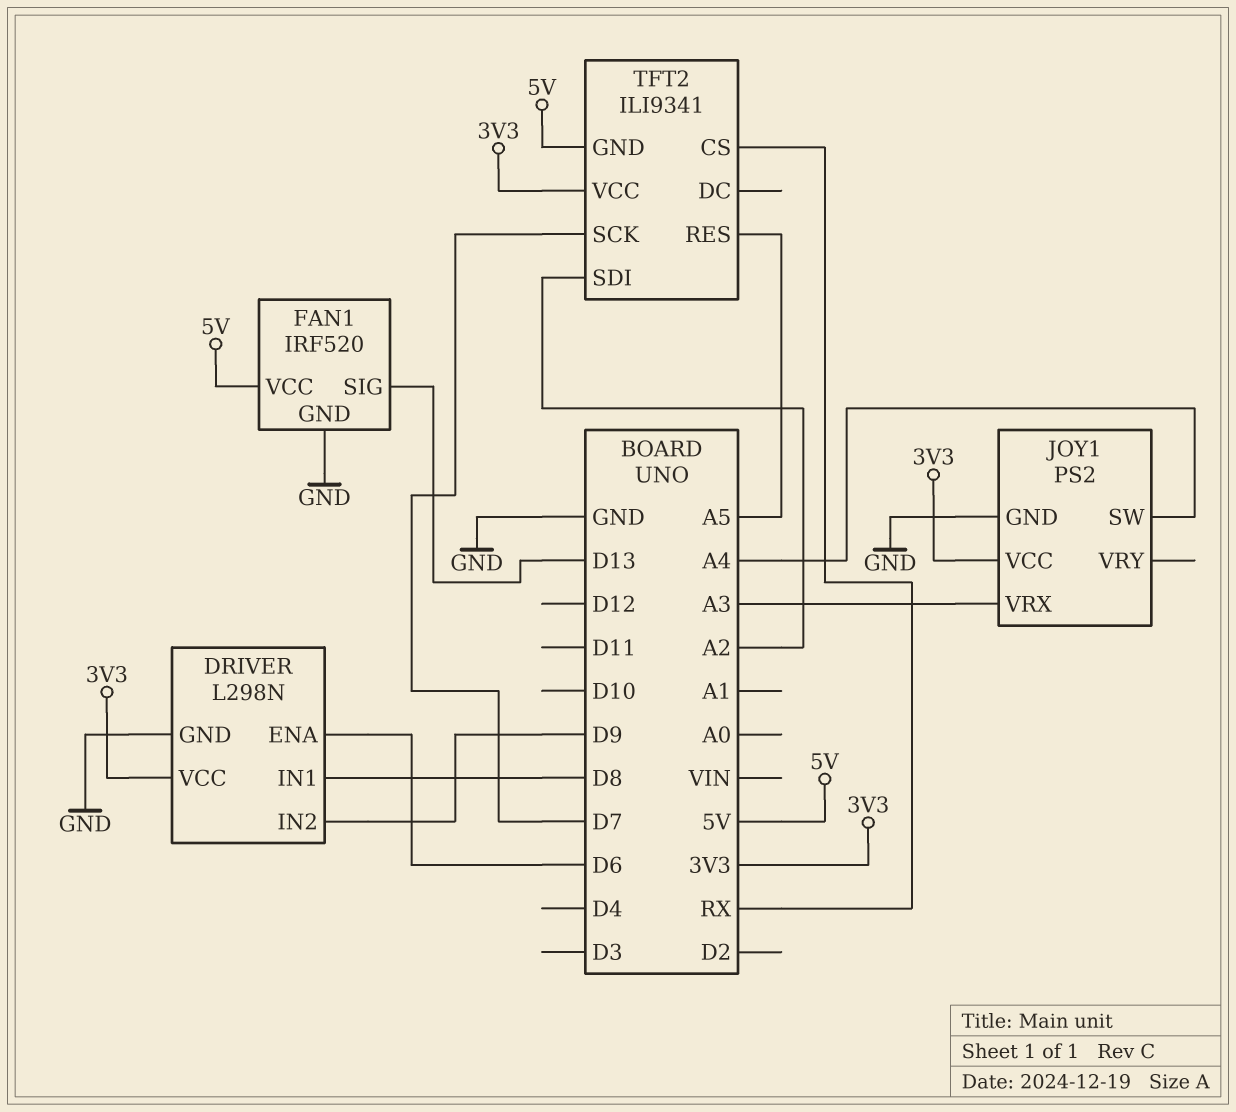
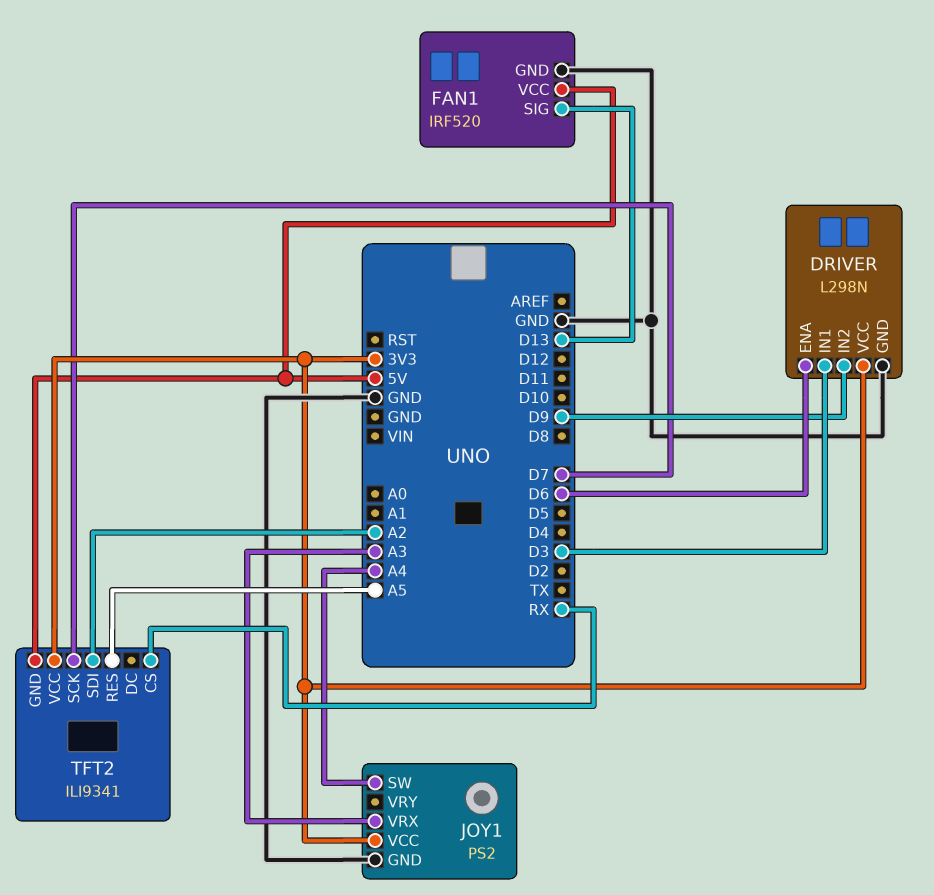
DRIVER pin IN1: D8 -> D3

